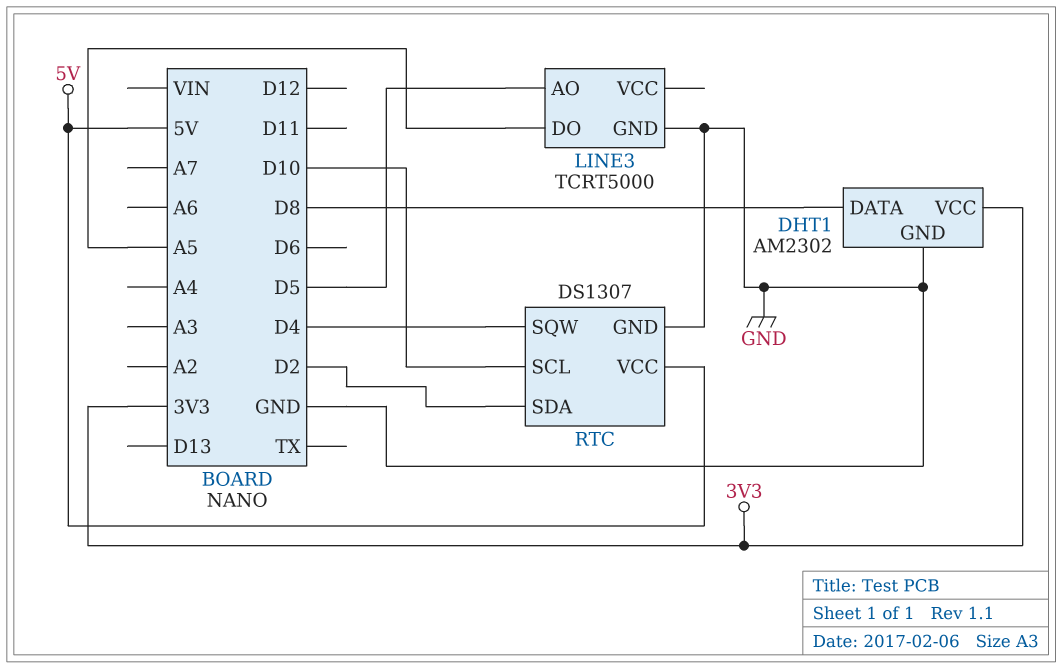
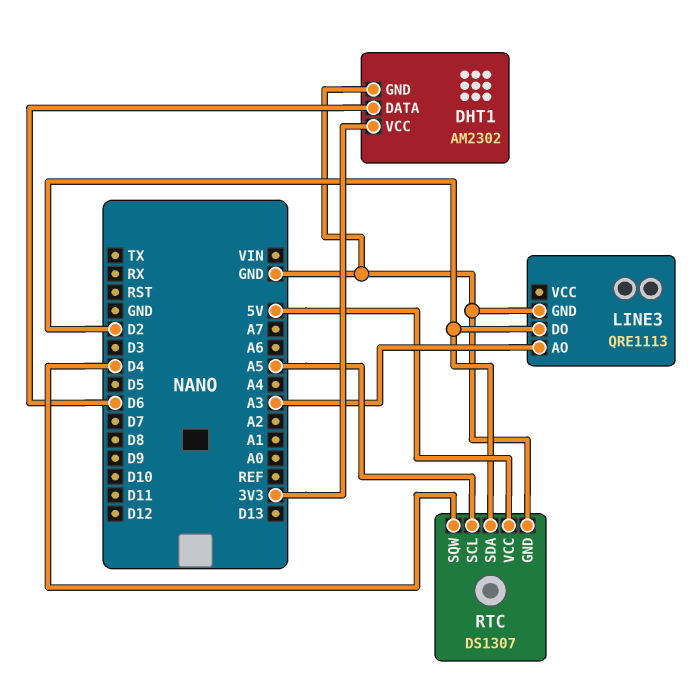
DHT1 pin DATA: D8 -> D6
LINE3: TCRT5000 -> QRE1113
LINE3 pin AO: D5 -> A3
LINE3 pin DO: A5 -> D2
RTC pin SCL: D10 -> A5

